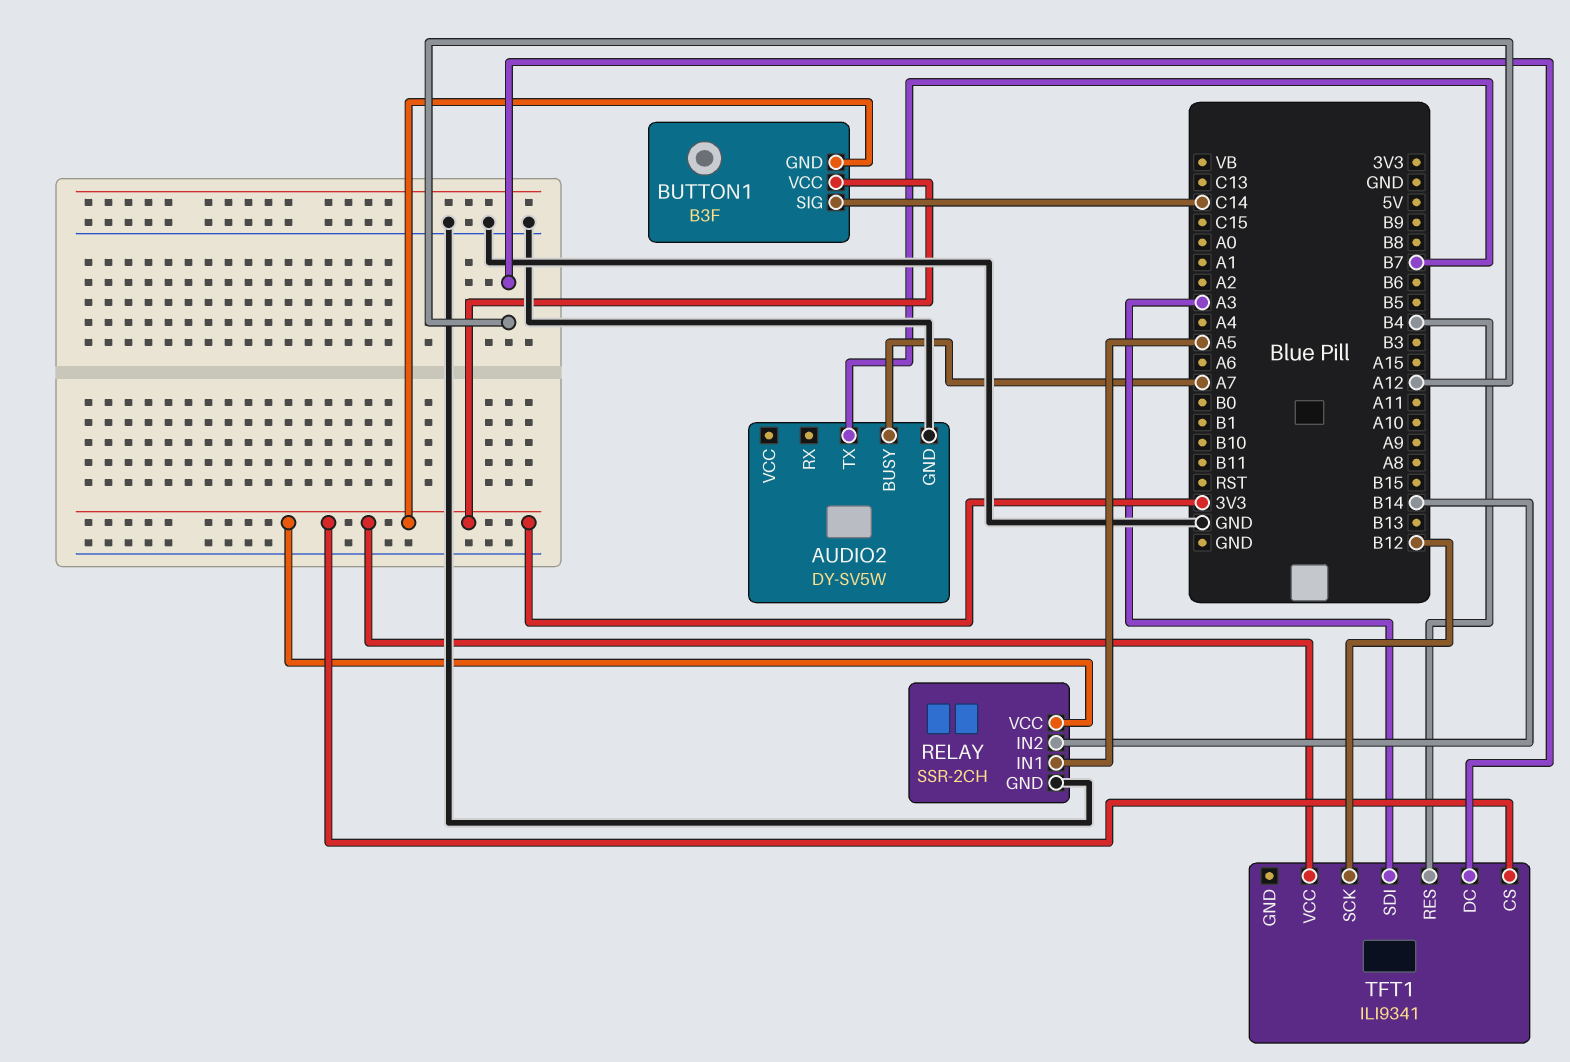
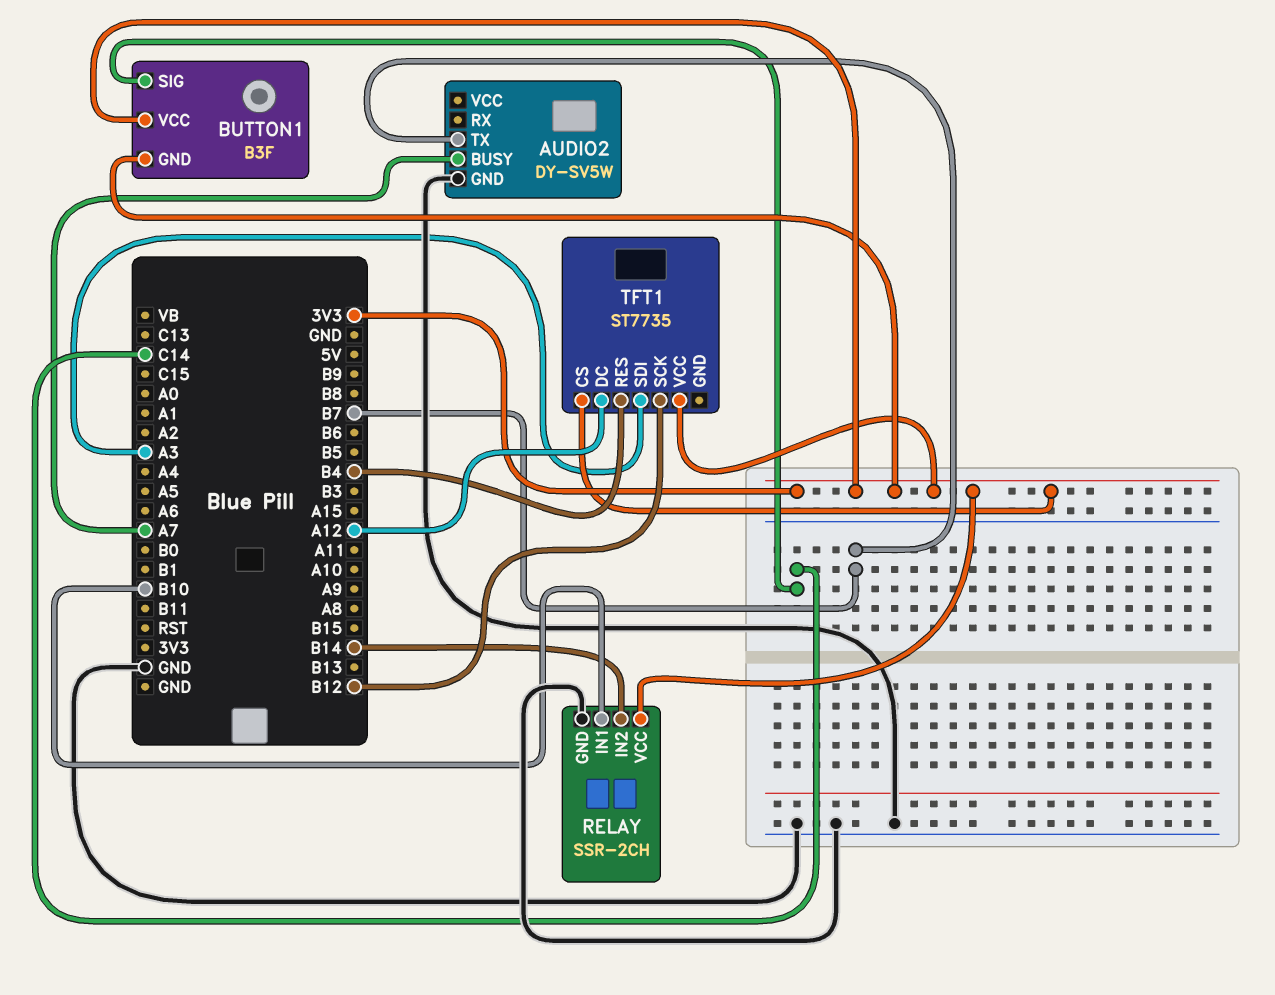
RELAY pin IN1: A5 -> B10
TFT1: ILI9341 -> ST7735

